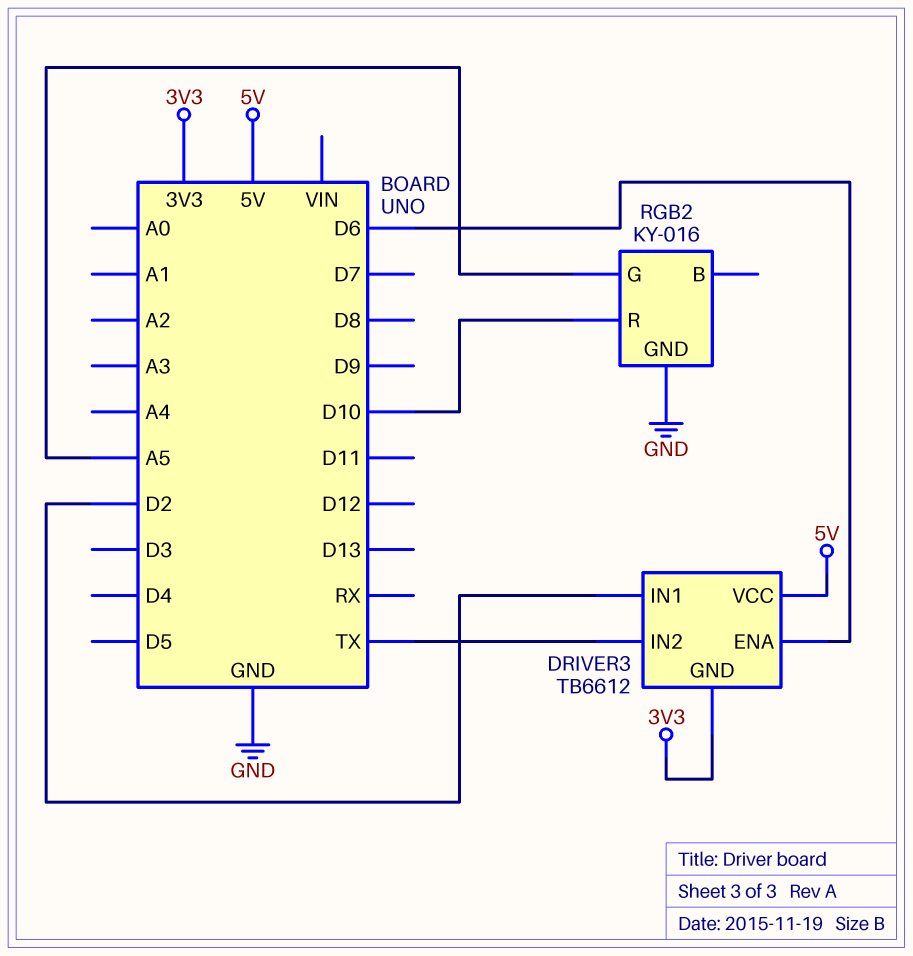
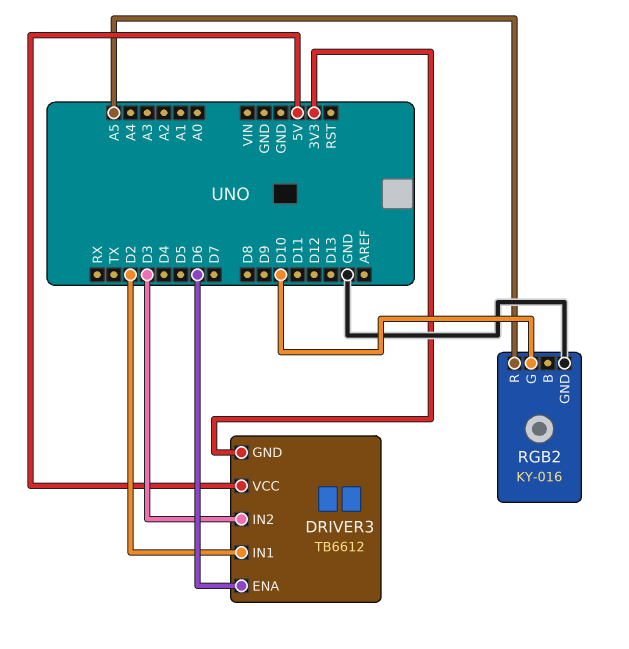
DRIVER3 pin IN2: TX -> D3
RGB2 pin G: A5 -> D10
RGB2 pin R: D10 -> A5

